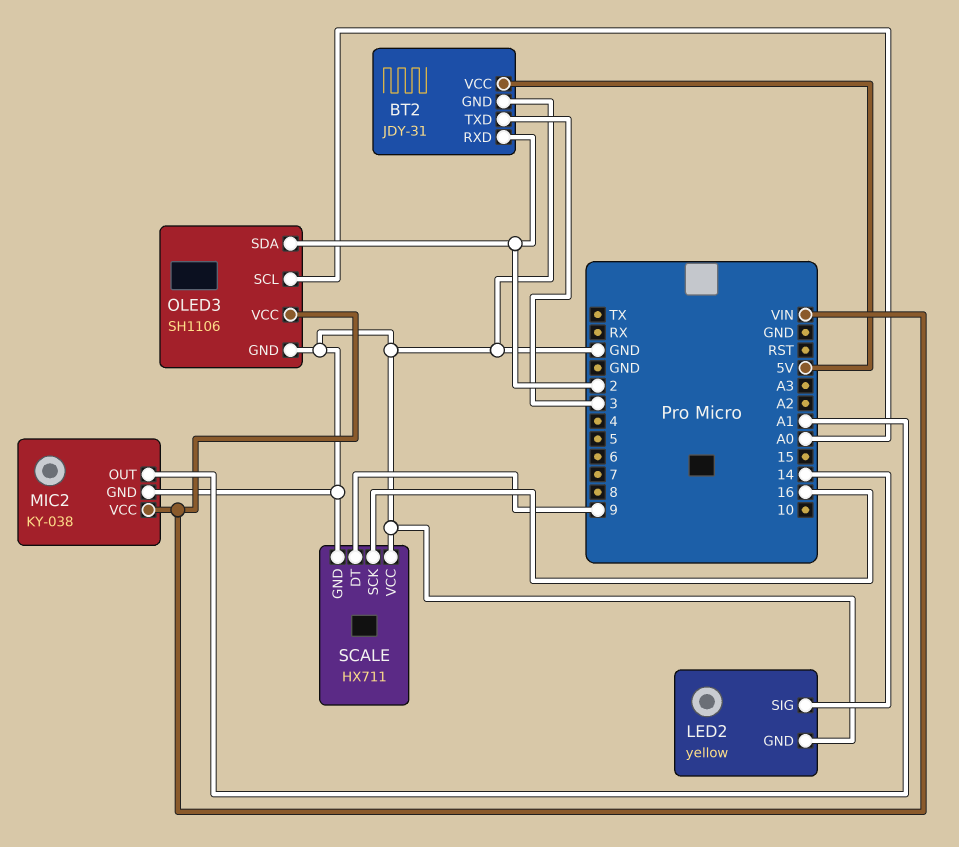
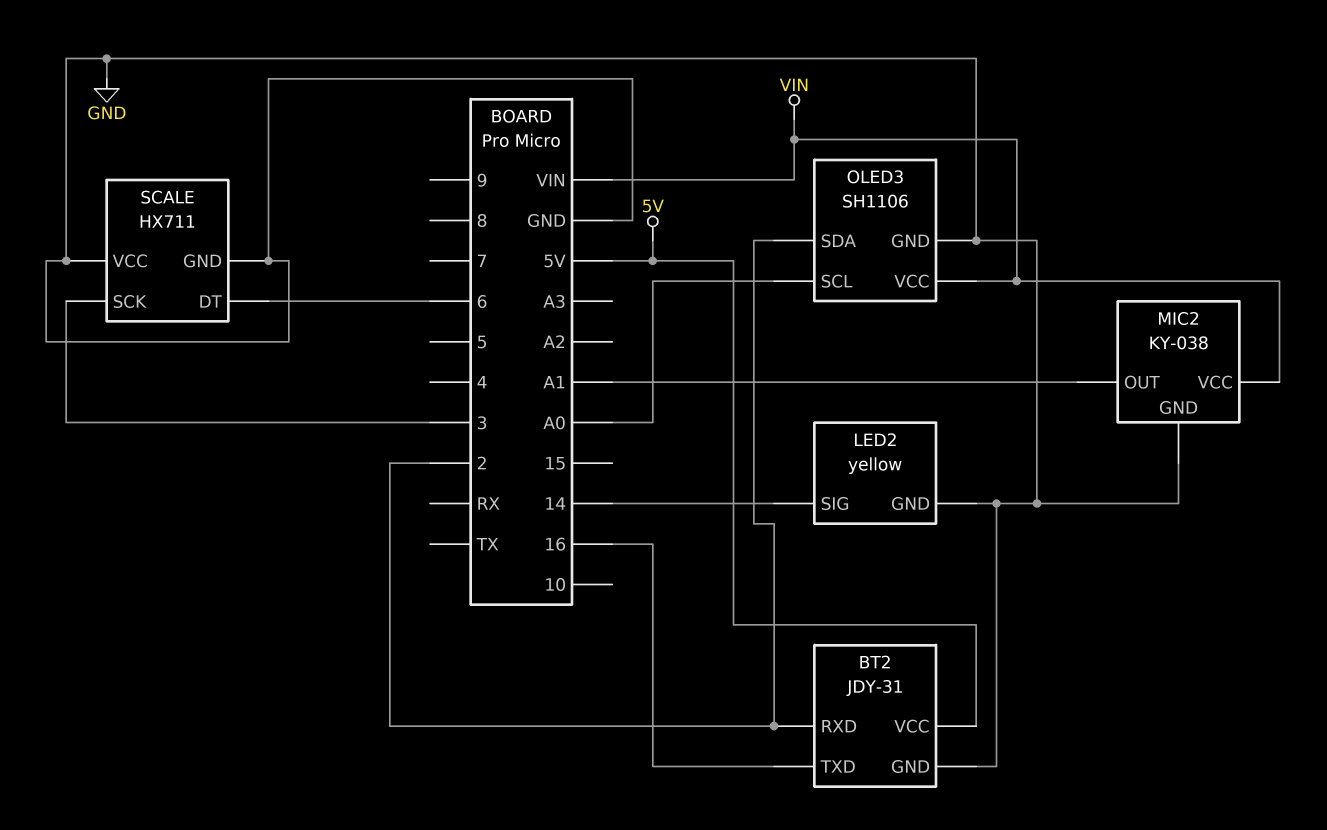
BT2 pin TXD: 3 -> 16
SCALE pin DT: 9 -> 6
SCALE pin SCK: 16 -> 3

